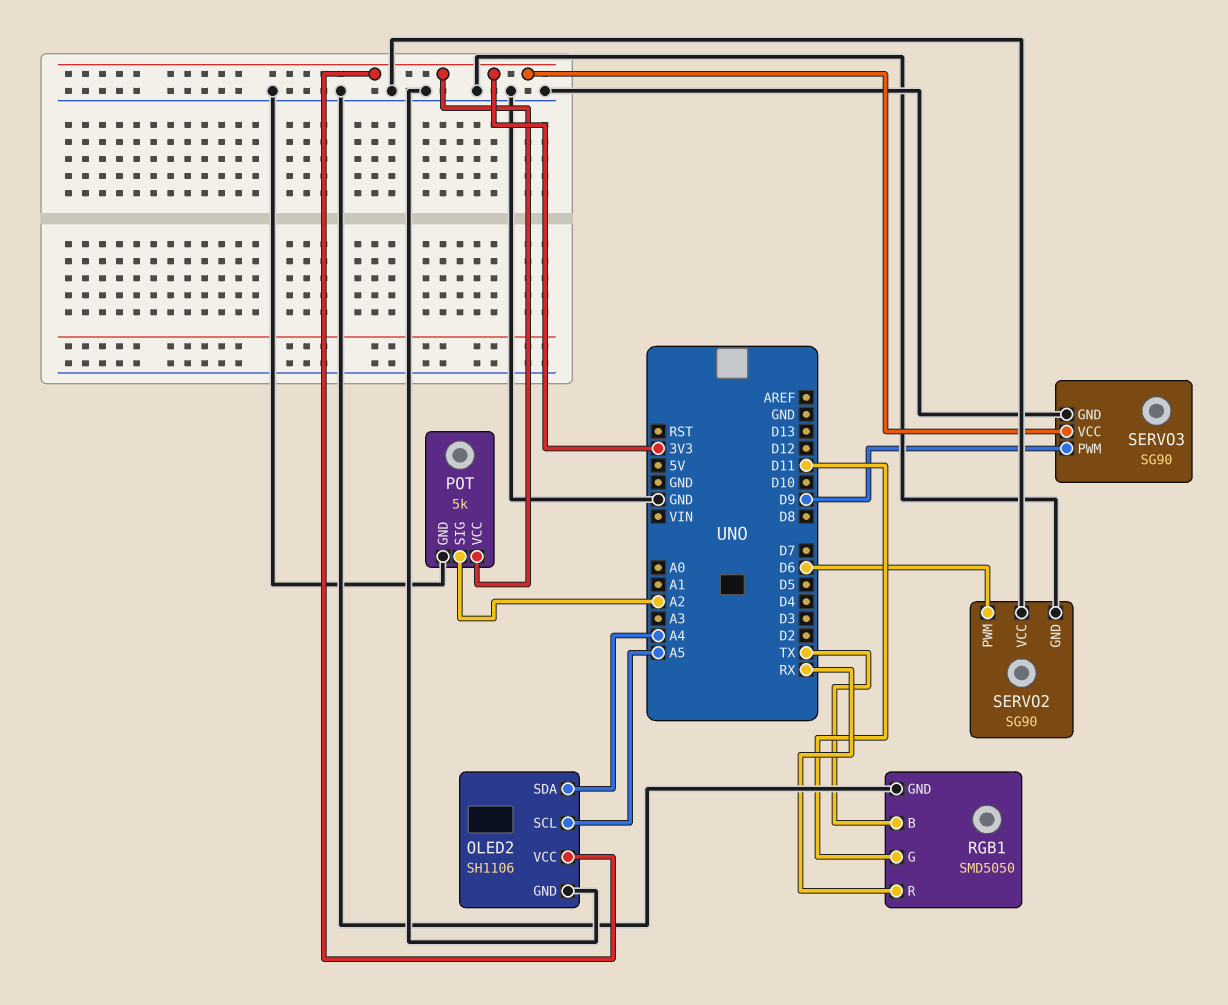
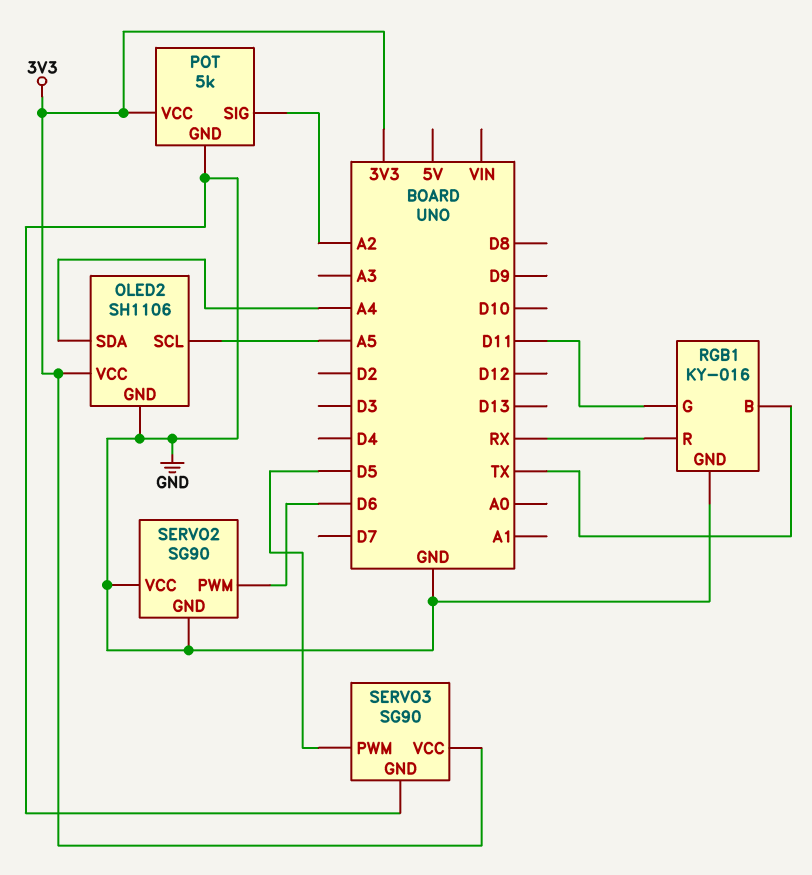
RGB1: SMD5050 -> KY-016
SERVO3 pin PWM: D9 -> D5

